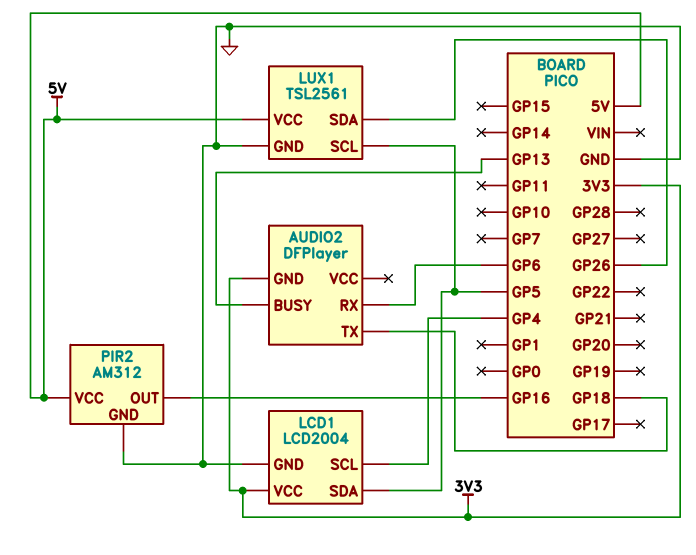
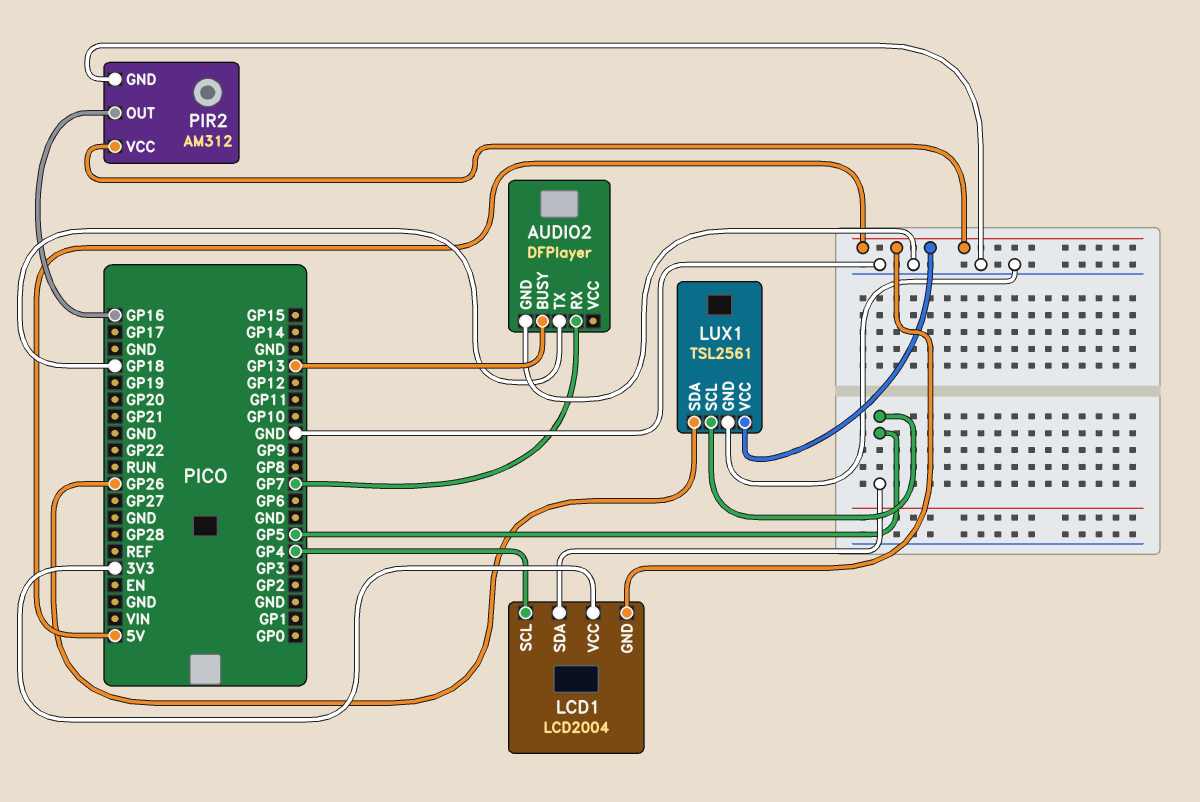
AUDIO2 pin GND: 3V3 -> GND
AUDIO2 pin RX: GP6 -> GP7
LCD1 pin GND: GND -> 5V

